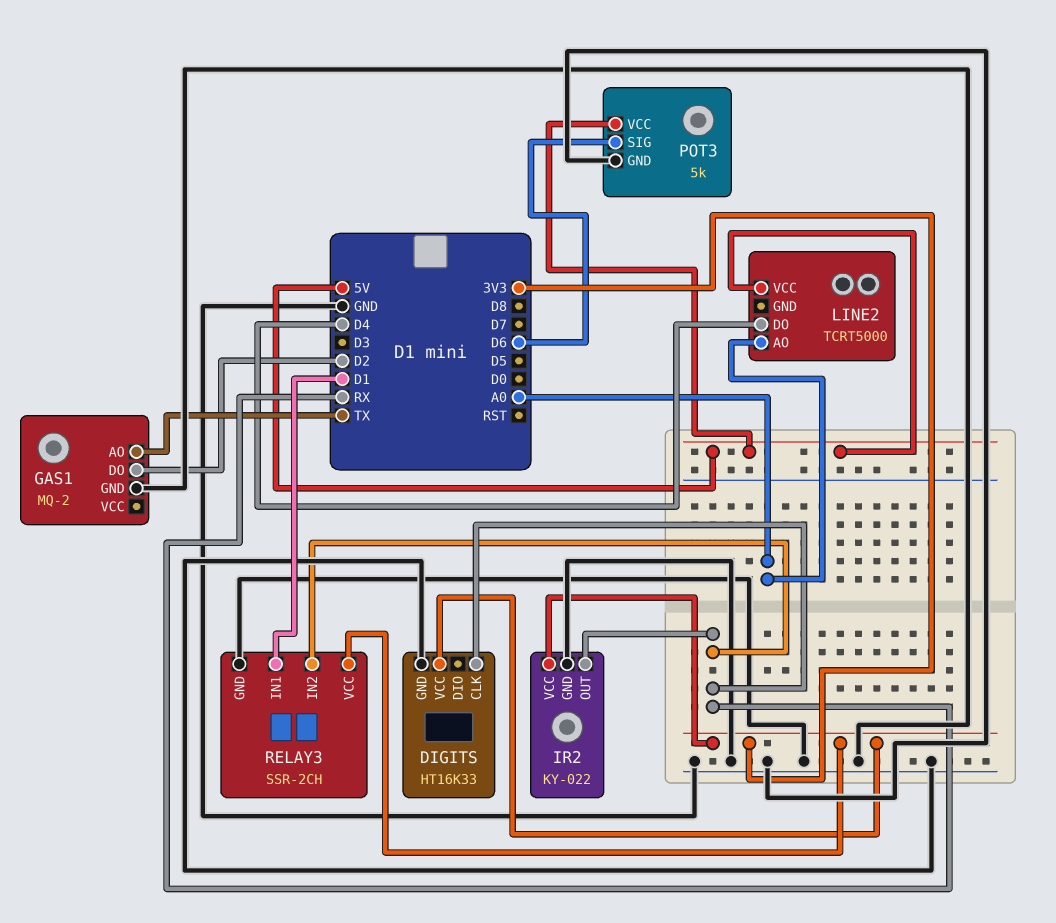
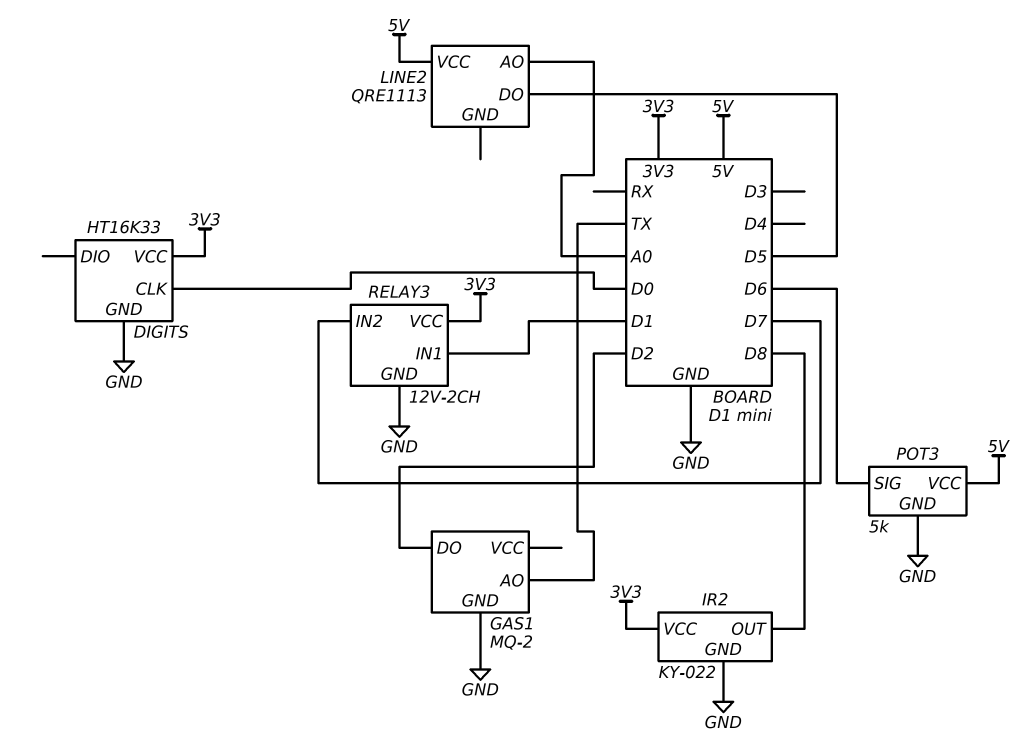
DIGITS pin CLK: RX -> D0
IR2 pin OUT: RX -> D8
LINE2: TCRT5000 -> QRE1113
LINE2 pin DO: D4 -> D5
RELAY3: SSR-2CH -> 12V-2CH
RELAY3 pin IN2: RX -> D7

